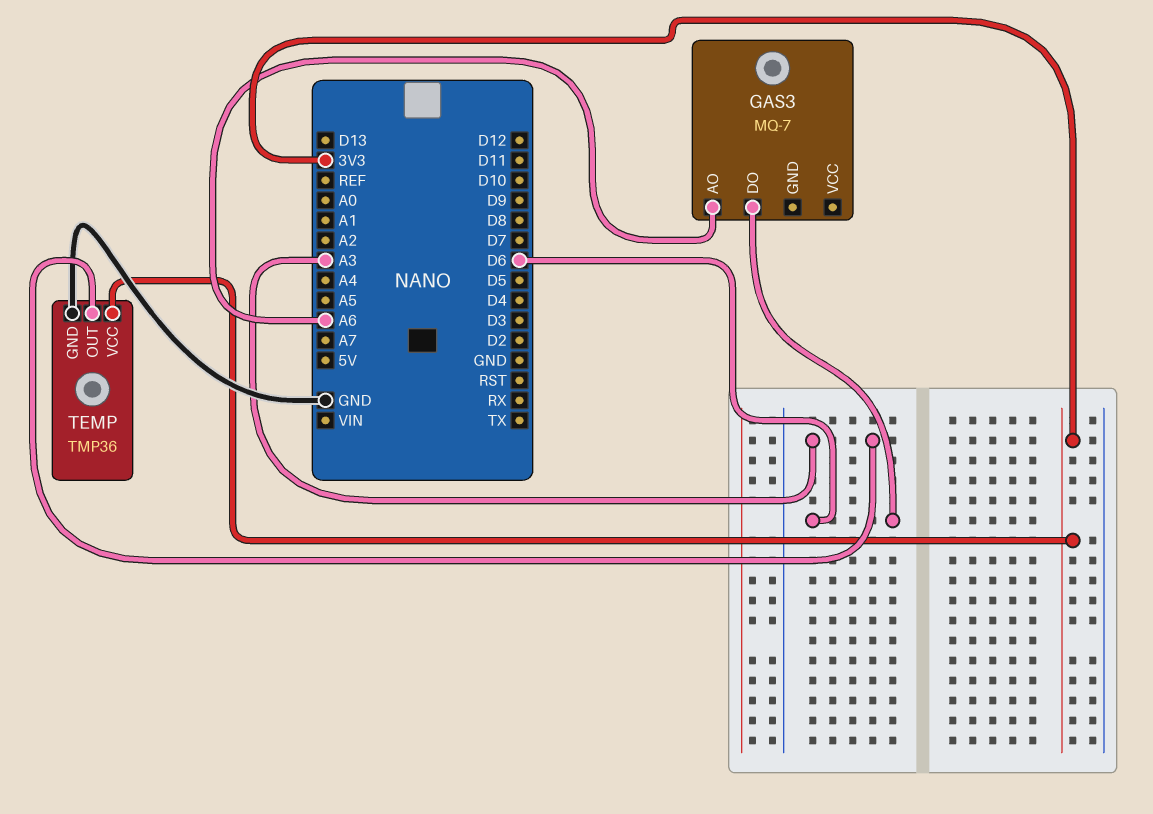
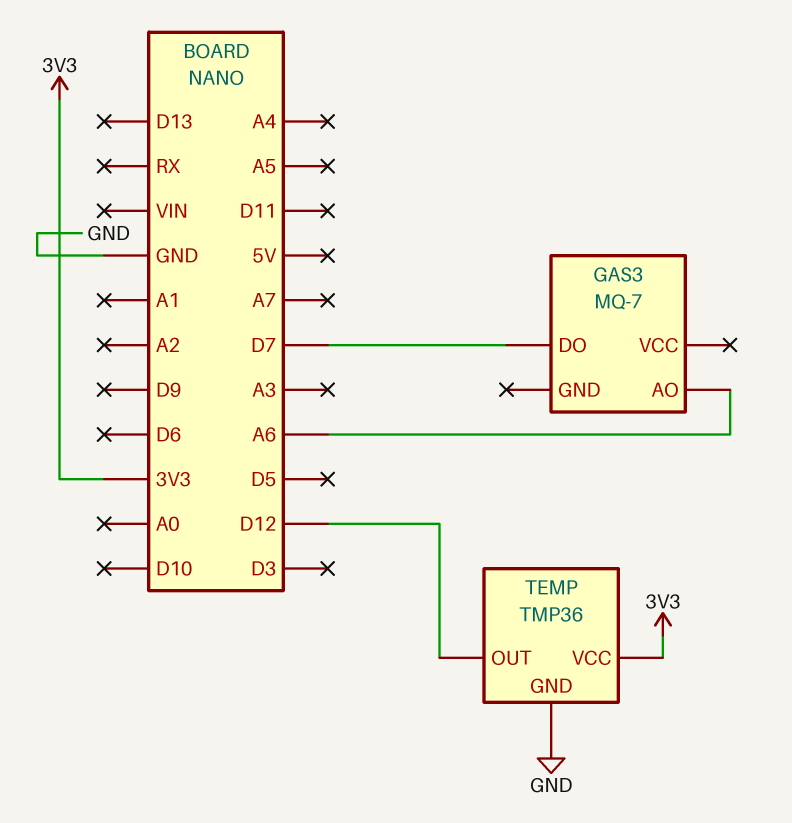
GAS3 pin DO: D6 -> D7
TEMP pin OUT: A3 -> D12

